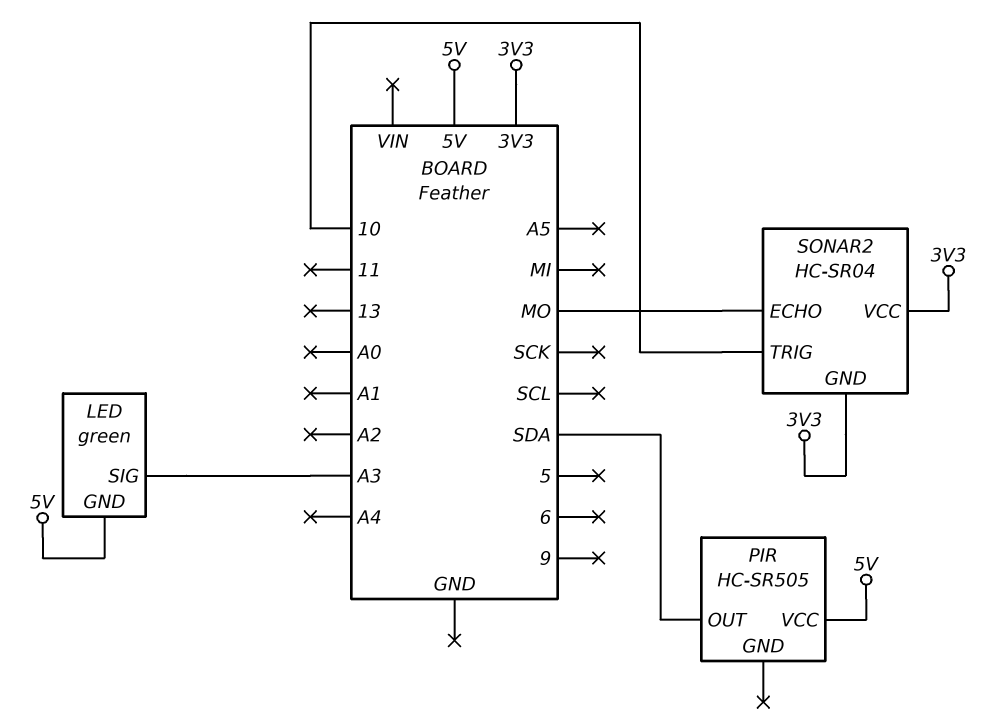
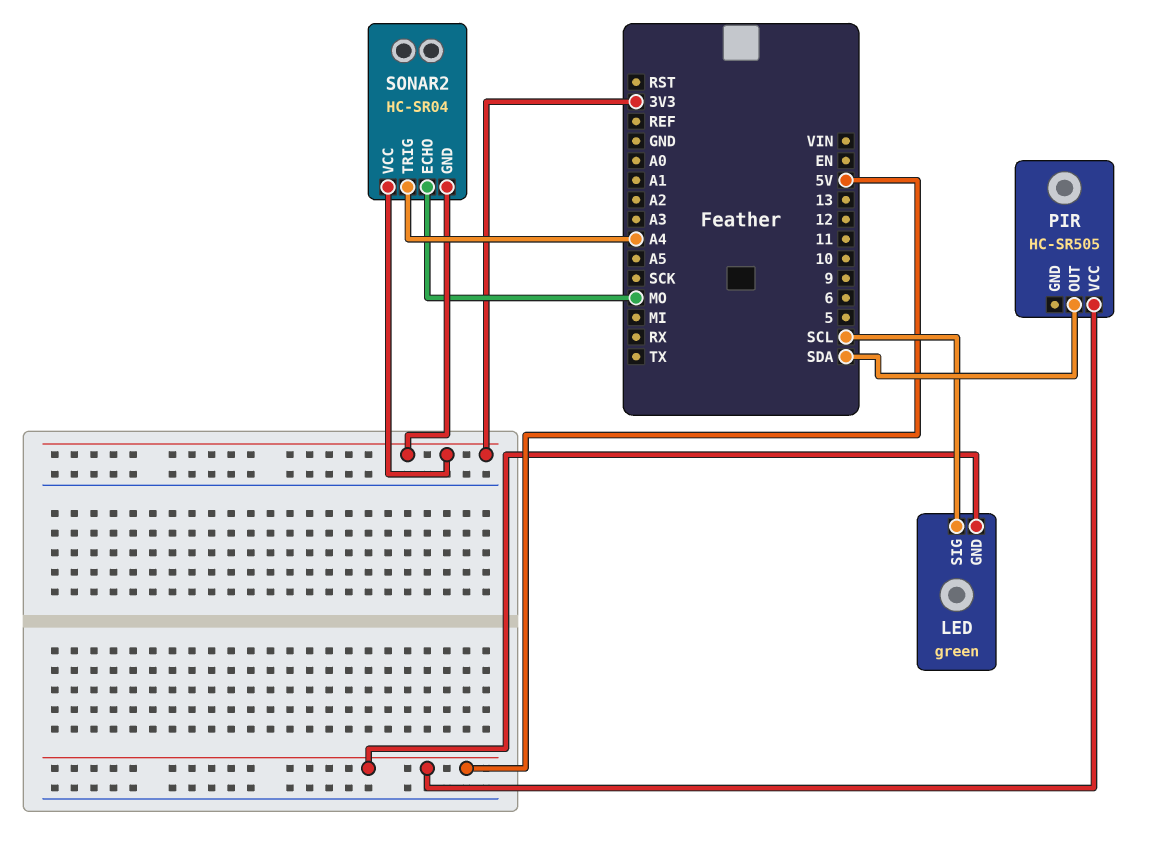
LED pin SIG: A3 -> SCL
SONAR2 pin TRIG: 10 -> A4

